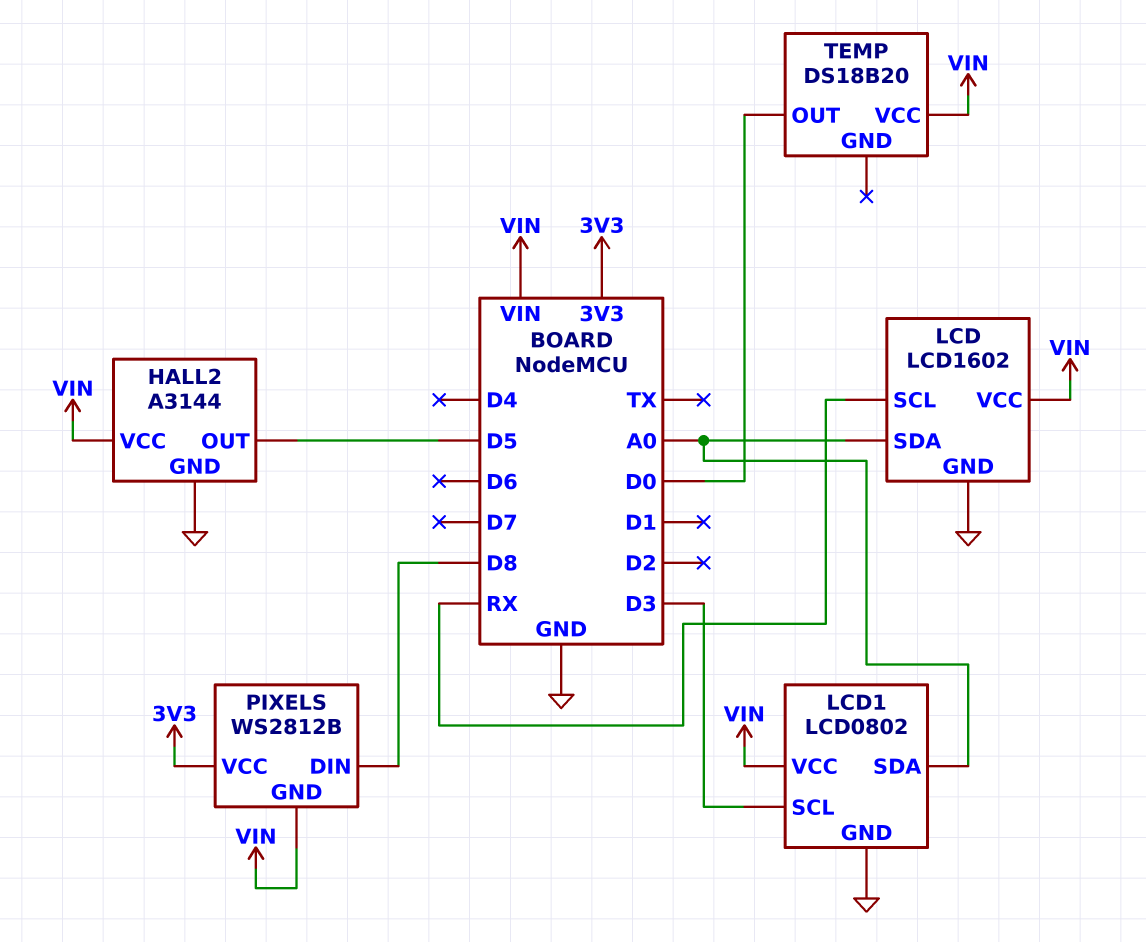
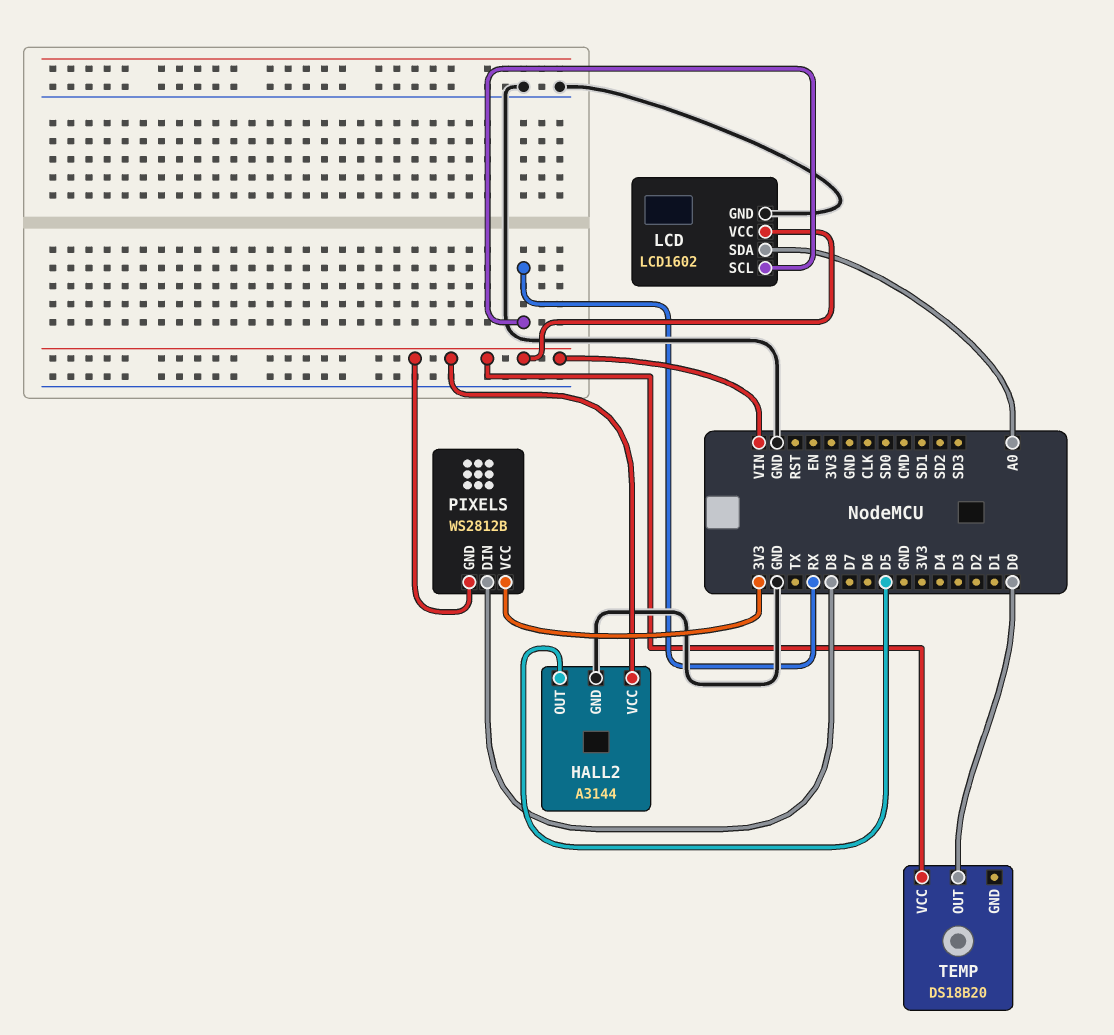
LCD1: LCD0802 -> none
LCD1 pin GND: GND -> none
LCD1 pin SCL: D3 -> none
LCD1 pin SDA: A0 -> none
LCD1 pin VCC: VIN -> none

